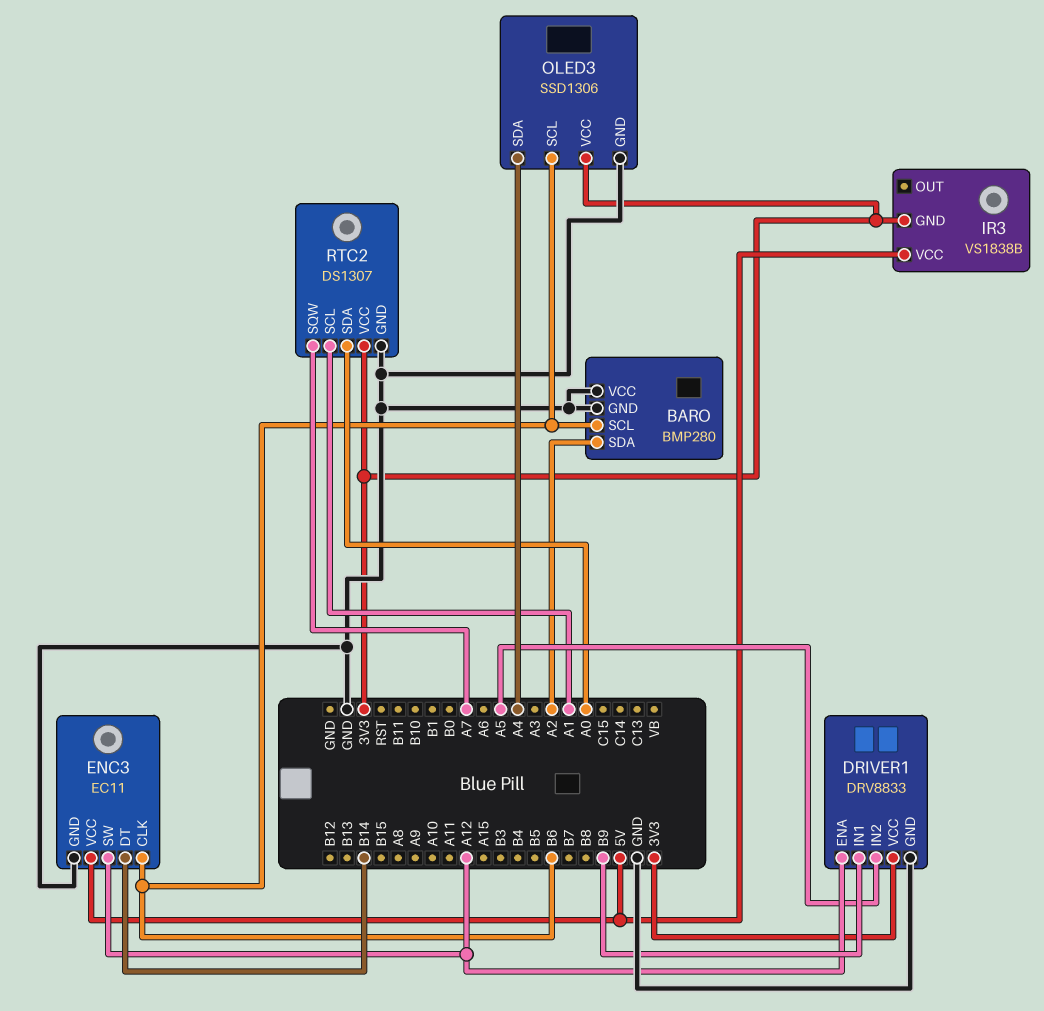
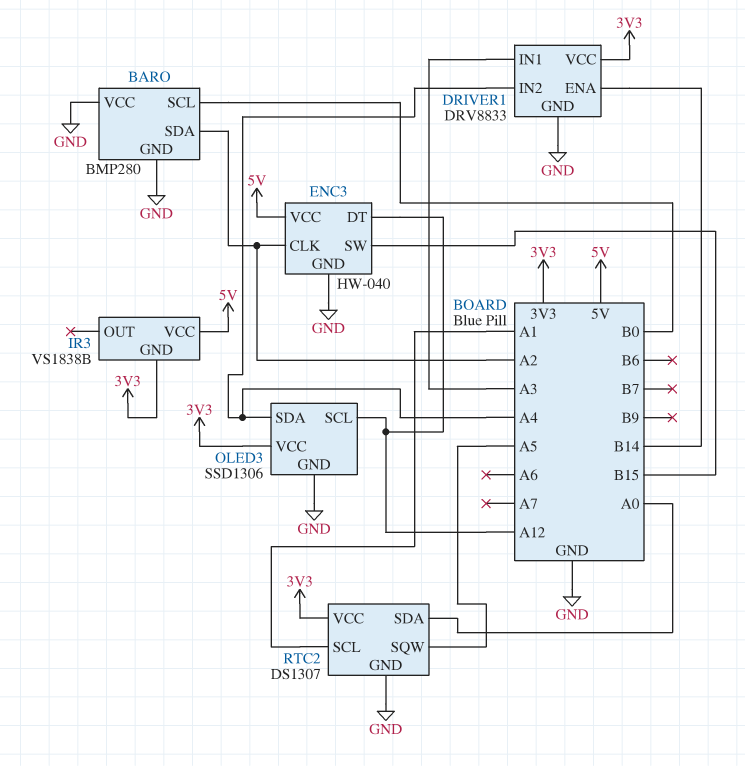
BARO pin SCL: B6 -> B0
DRIVER1 pin ENA: A12 -> B14
DRIVER1 pin IN1: B9 -> A3
DRIVER1 pin IN2: A5 -> A4
ENC3: EC11 -> HW-040
ENC3 pin CLK: B6 -> A2
ENC3 pin DT: B14 -> A12
ENC3 pin SW: A12 -> B15
OLED3 pin SCL: B6 -> A12
RTC2 pin SQW: A7 -> A5

